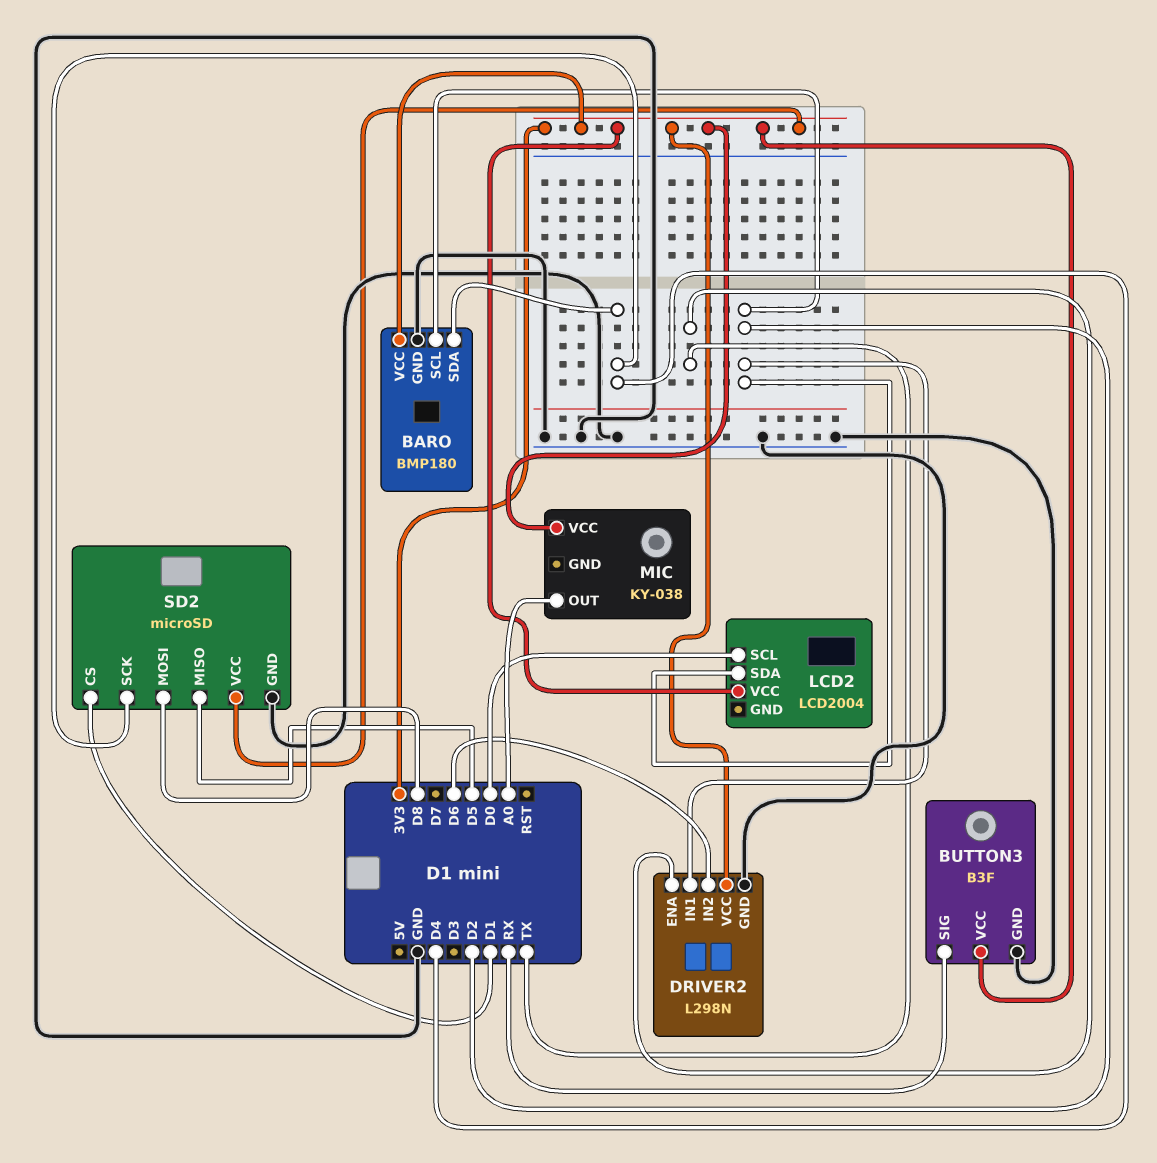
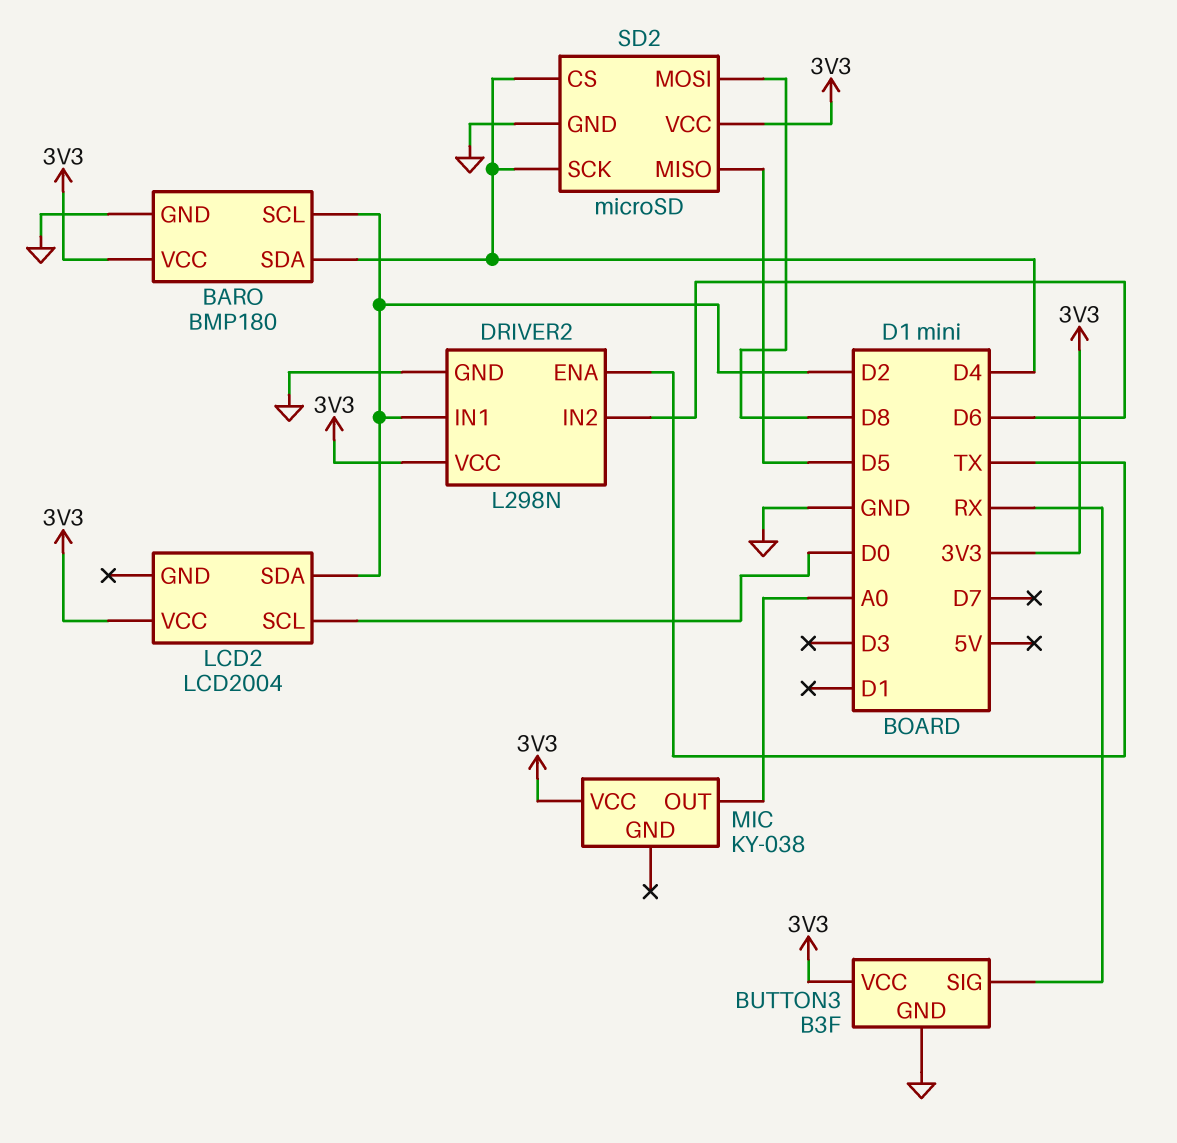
SD2 pin CS: D1 -> D4

